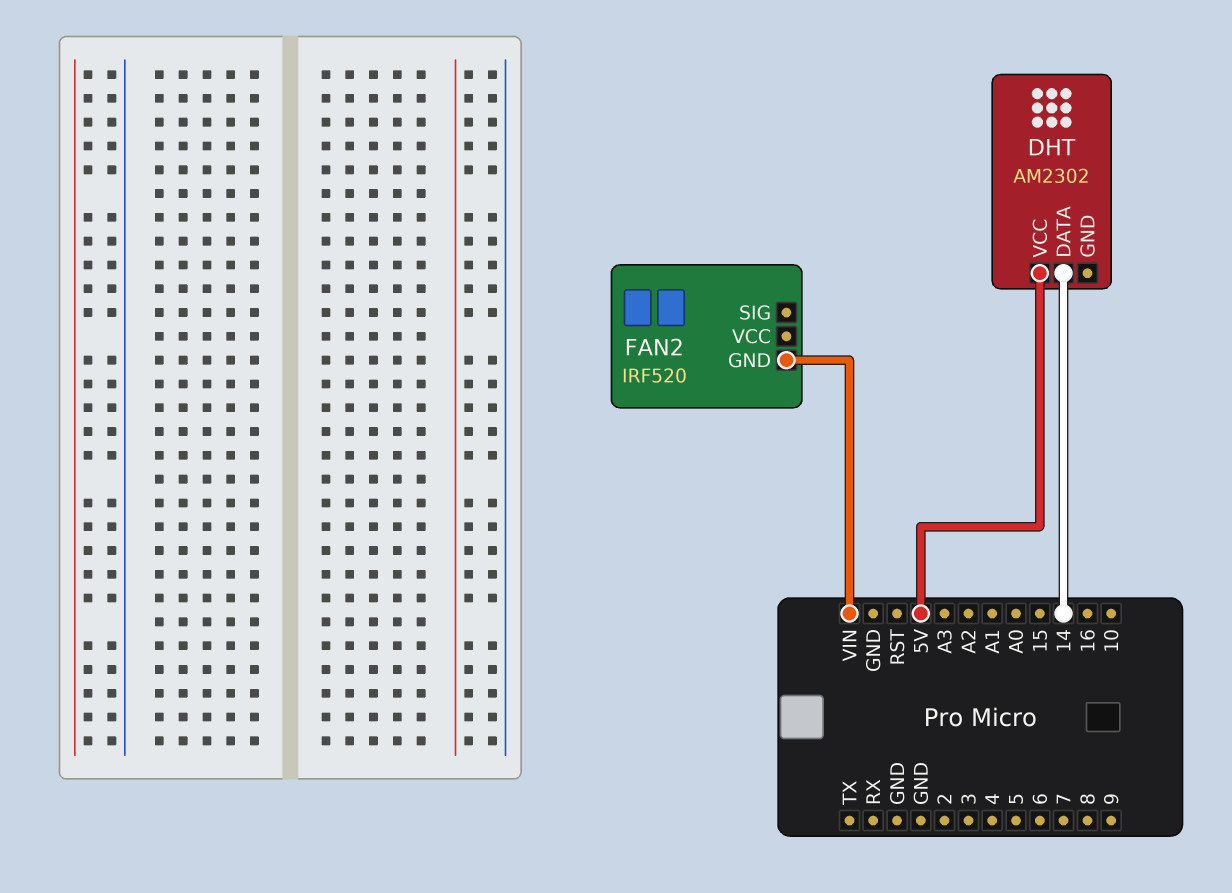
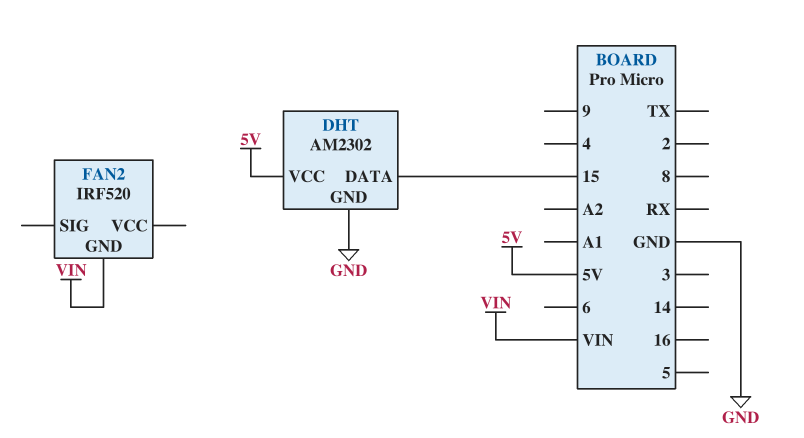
DHT pin DATA: 14 -> 15
DHT pin GND: none -> GND

